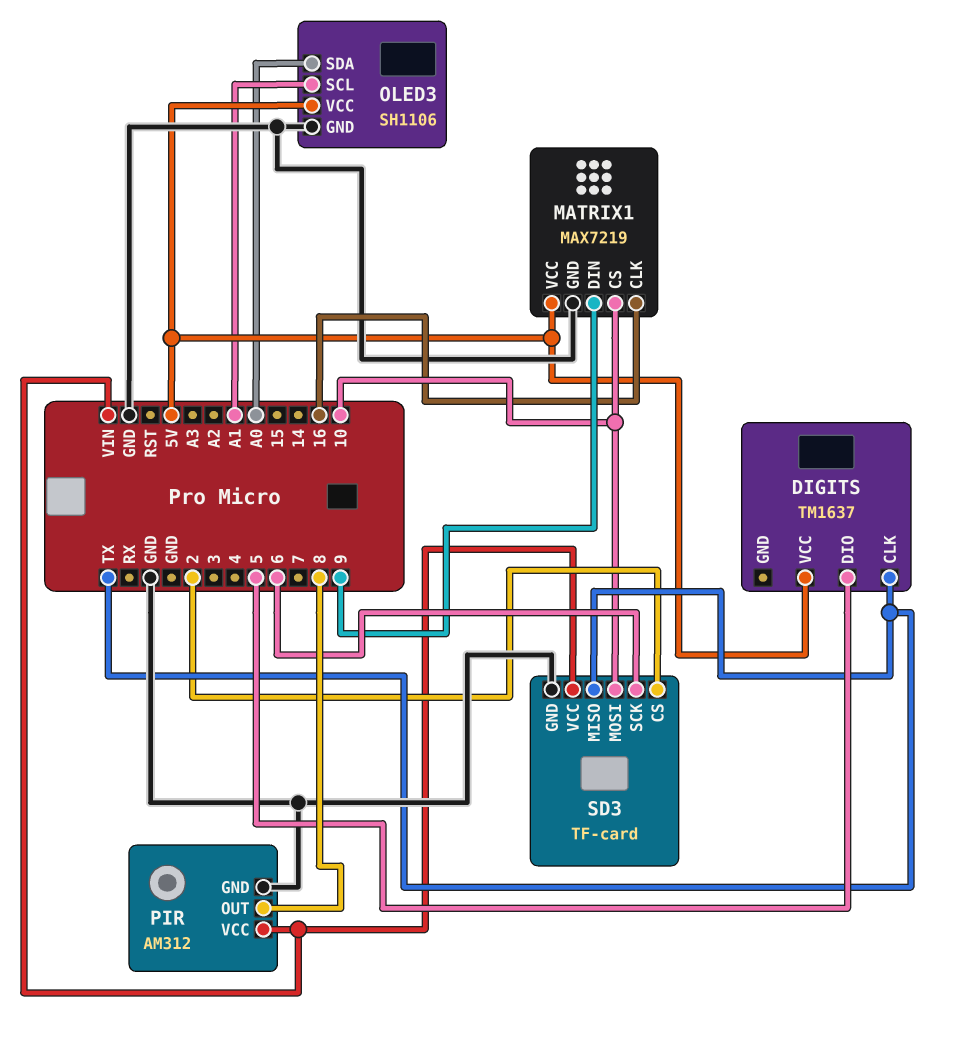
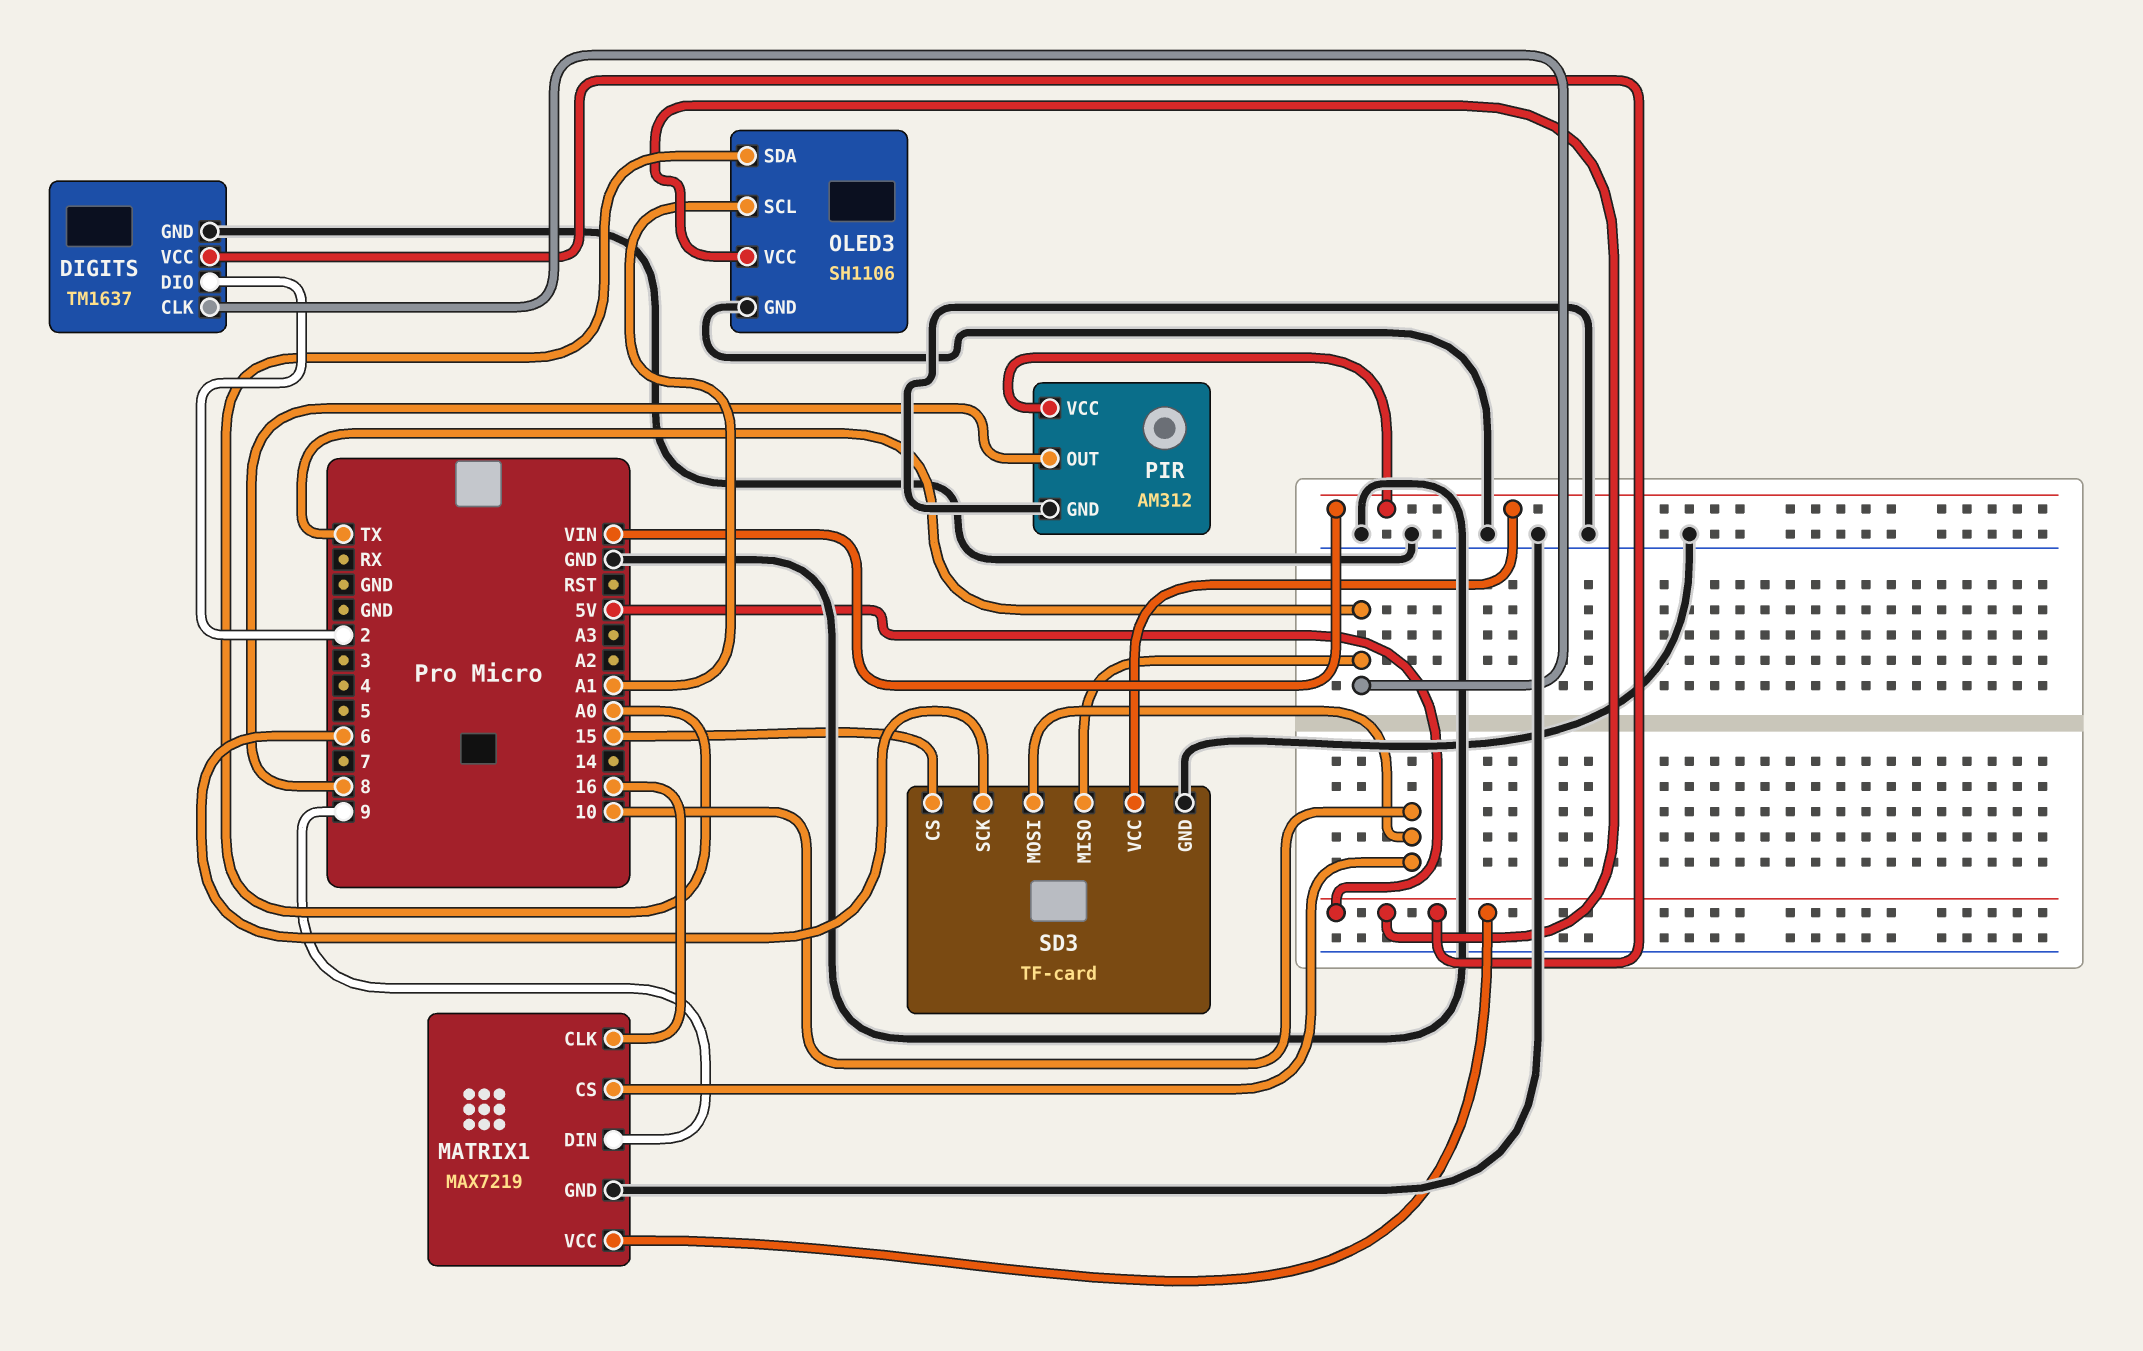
DIGITS pin DIO: 5 -> 2
DIGITS pin GND: none -> GND
SD3 pin CS: 2 -> 15

